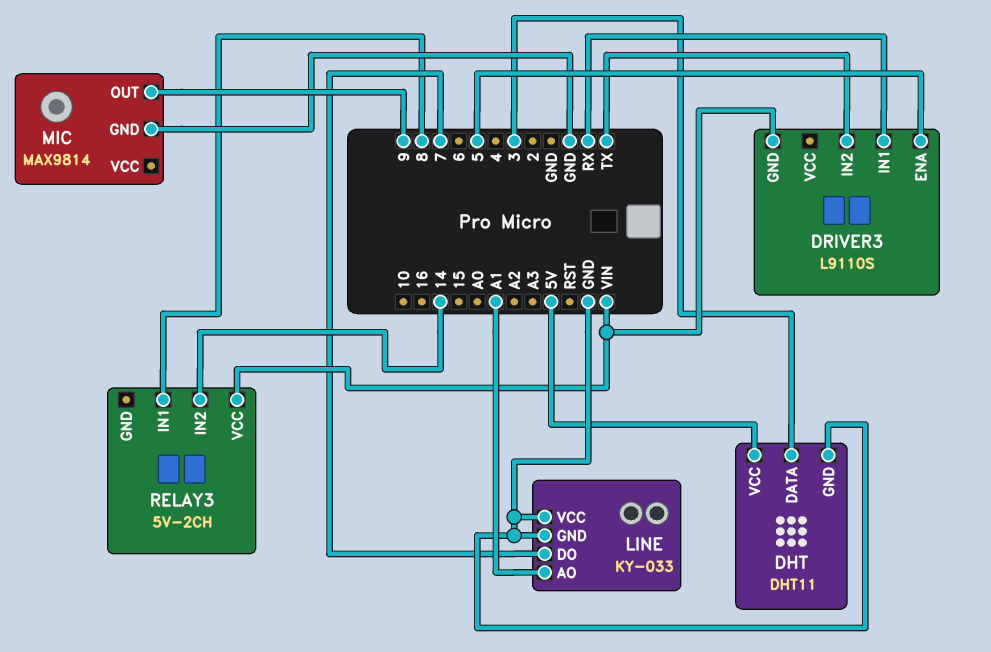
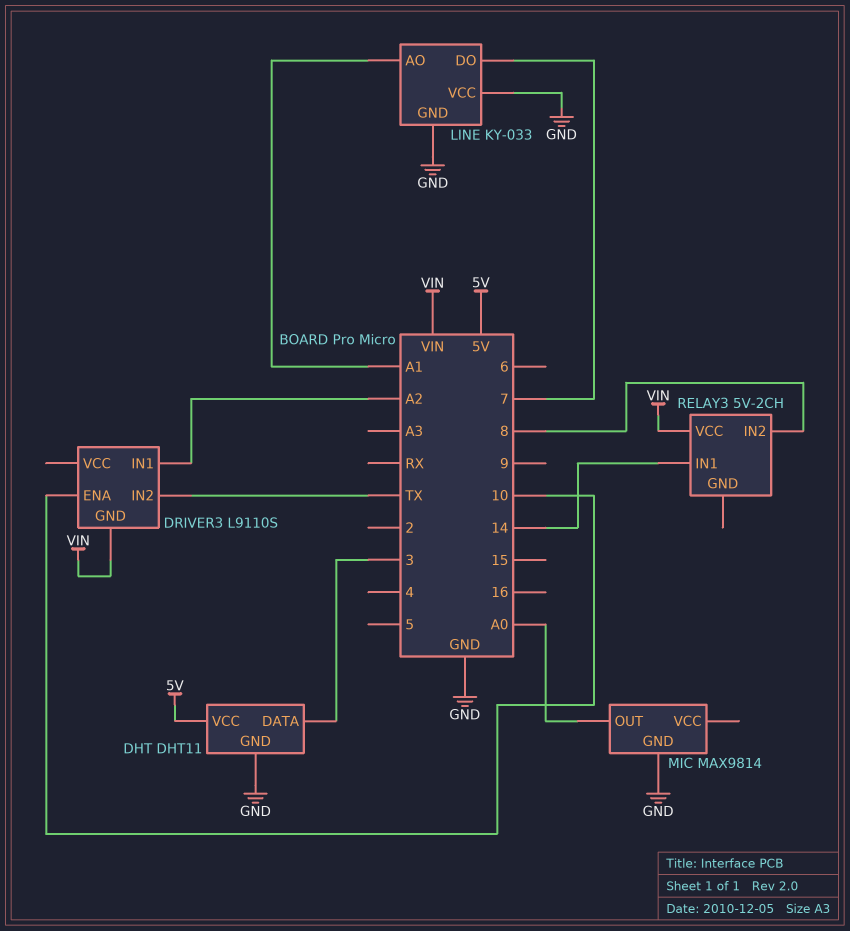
DRIVER3 pin ENA: 5 -> 10
DRIVER3 pin IN1: RX -> A2
MIC pin OUT: 9 -> A0
RELAY3 pin IN1: 8 -> 14
RELAY3 pin IN2: 14 -> 8

